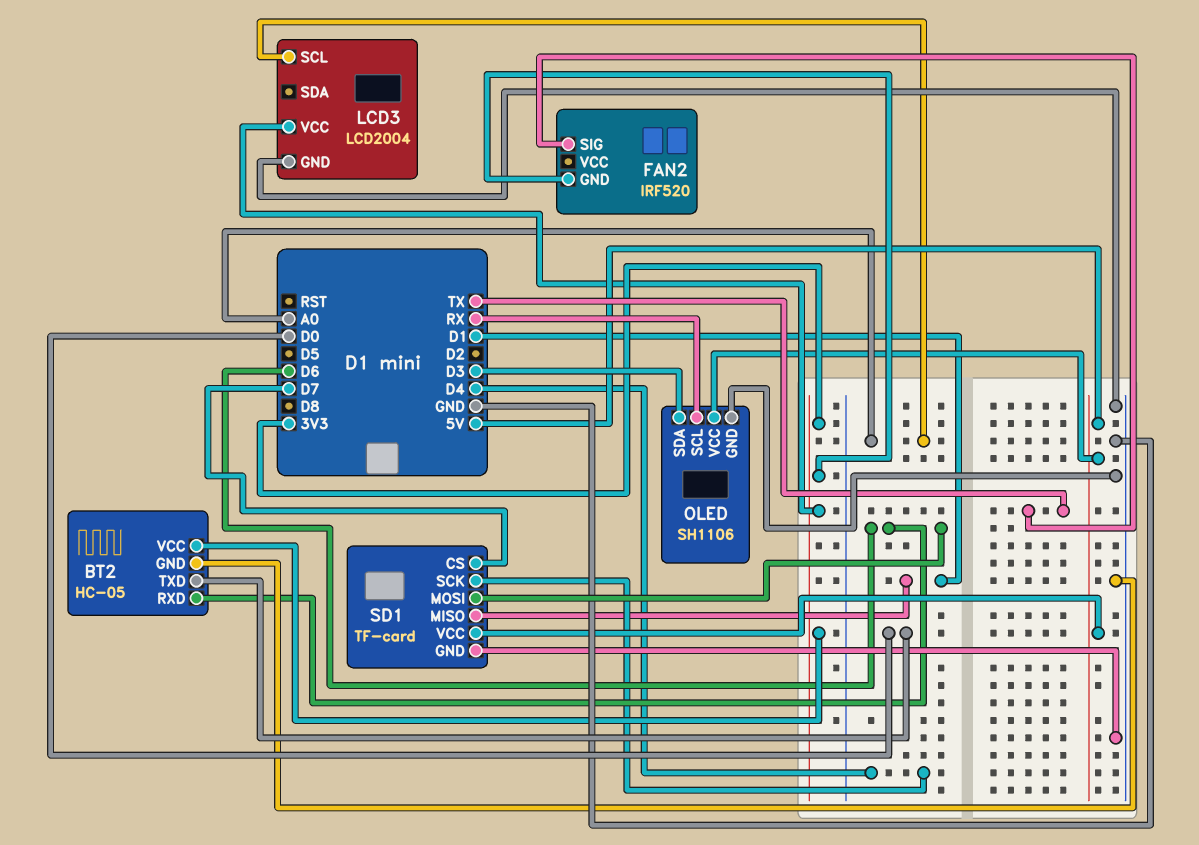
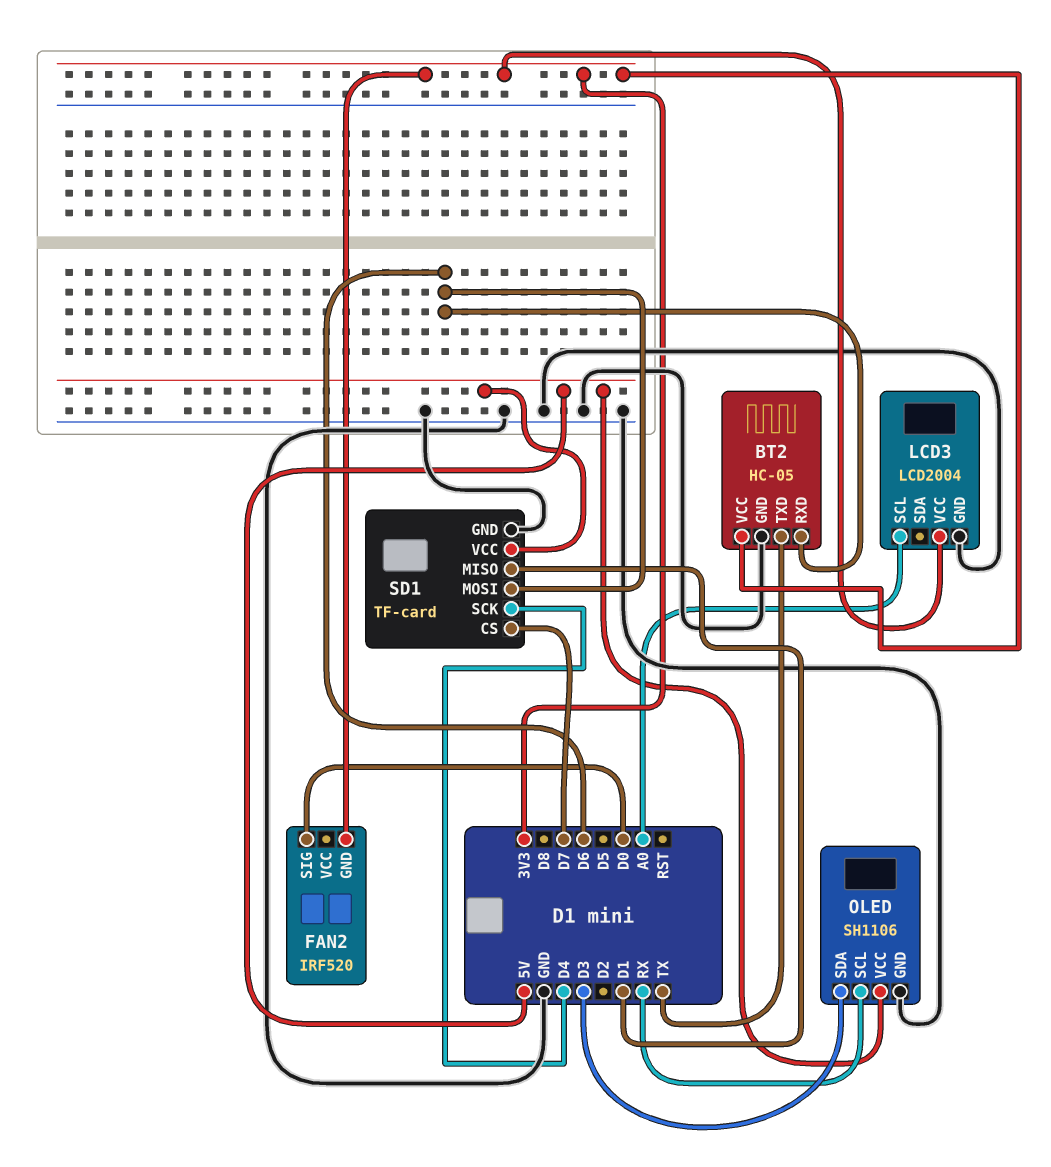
BT2 pin TXD: D0 -> TX
FAN2 pin SIG: TX -> D0

